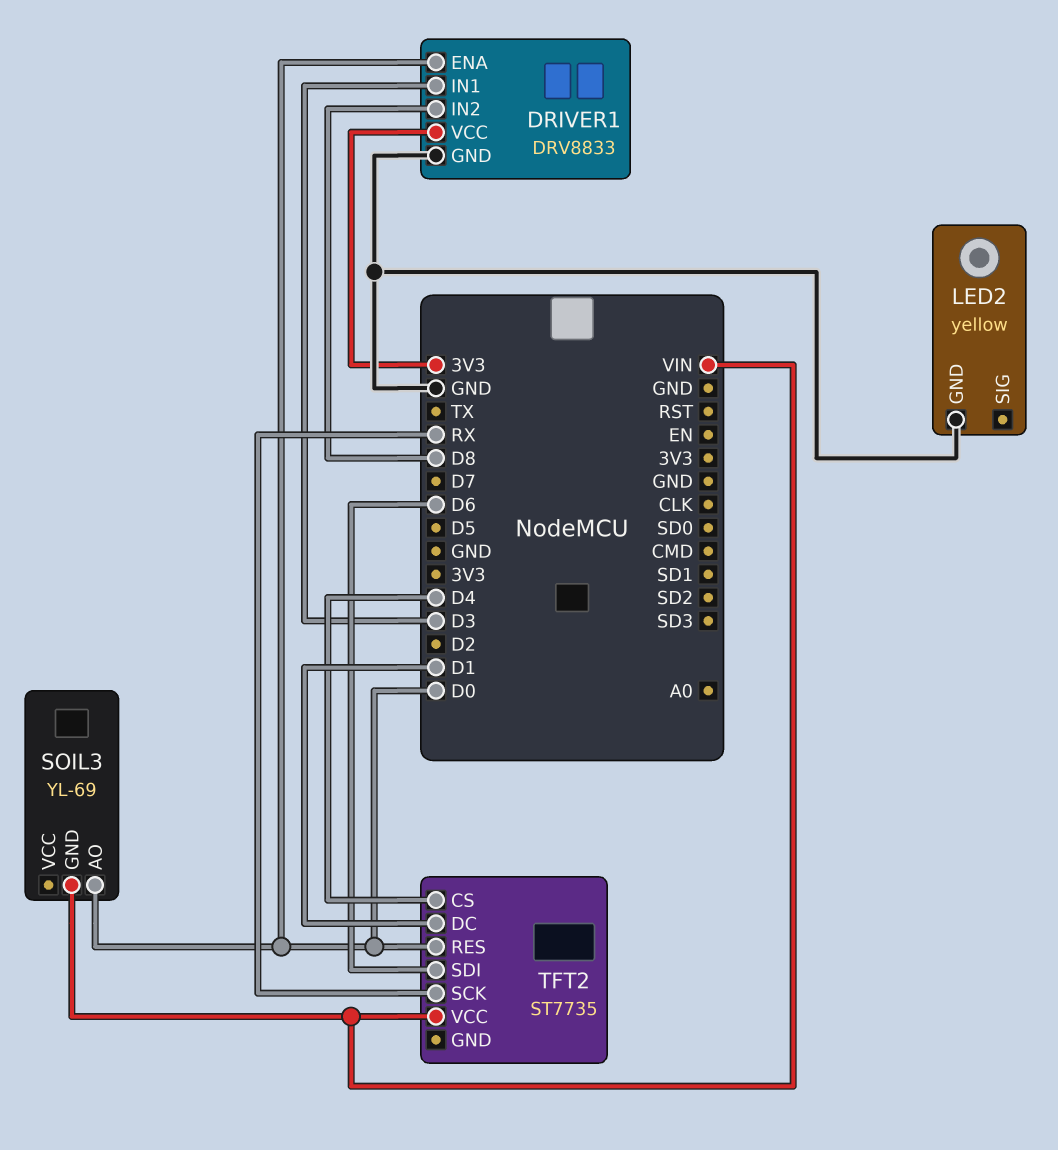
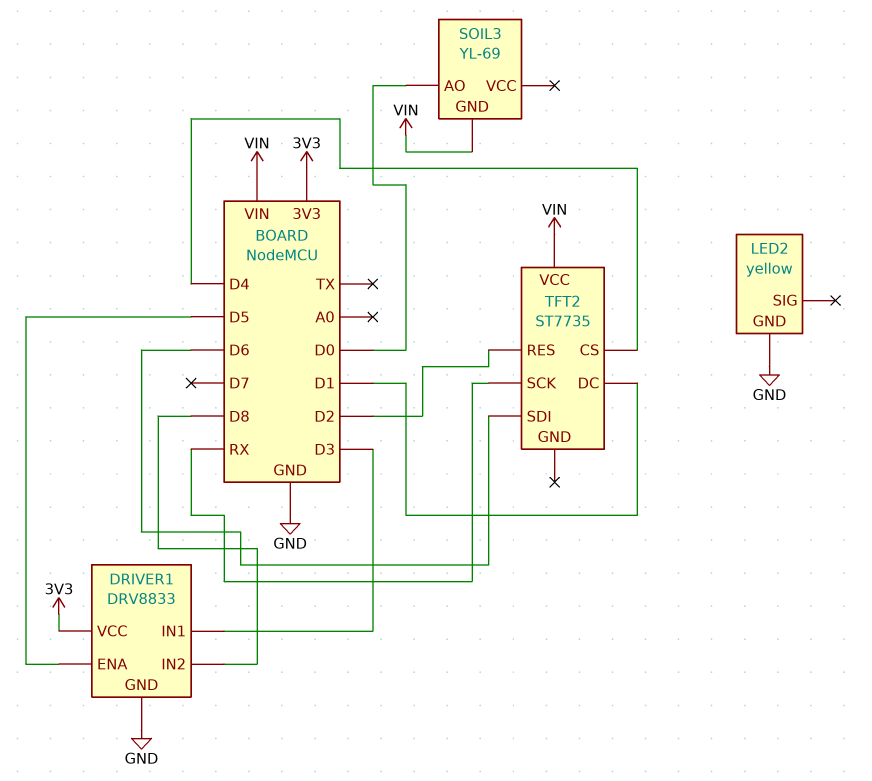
DRIVER1 pin ENA: D0 -> D5
TFT2 pin RES: D0 -> D2

